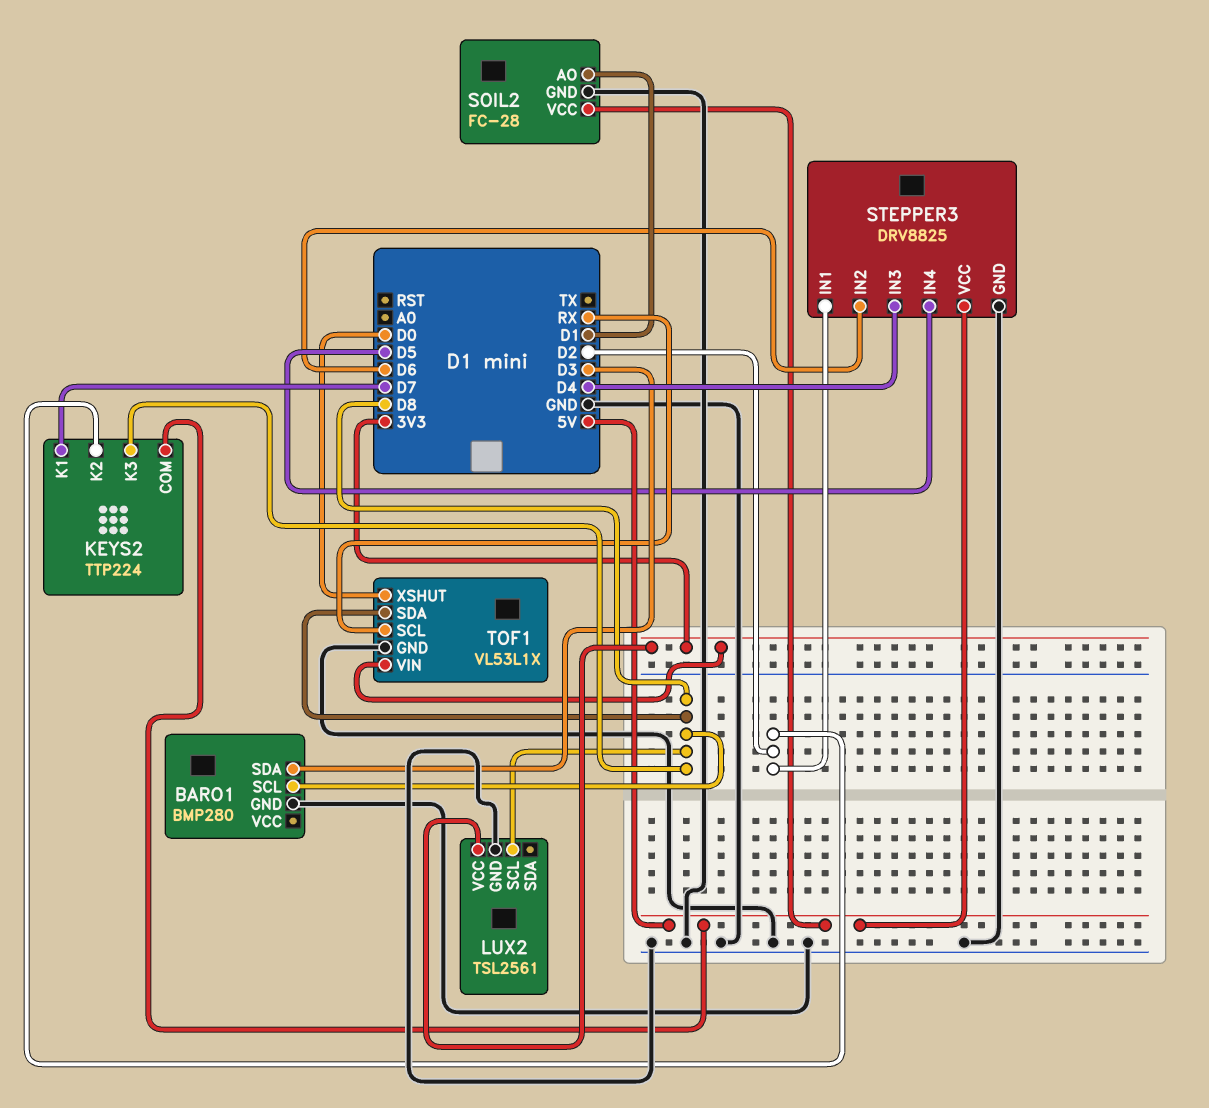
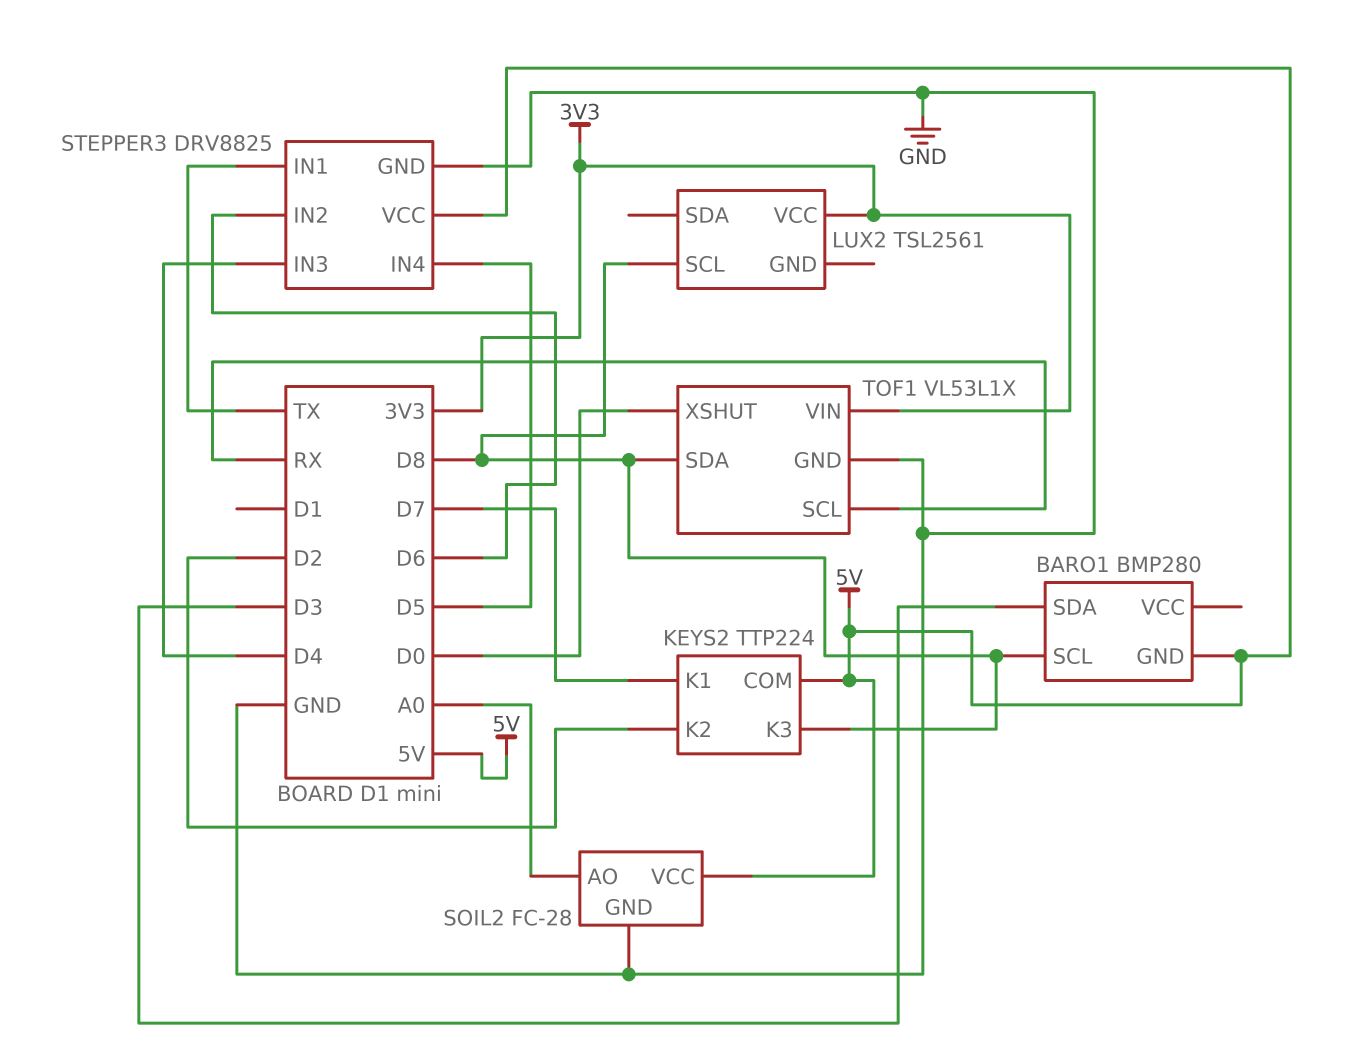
BARO1 pin GND: GND -> 5V
LUX2 pin GND: GND -> none
SOIL2 pin AO: D1 -> A0
STEPPER3 pin IN1: D2 -> TX

